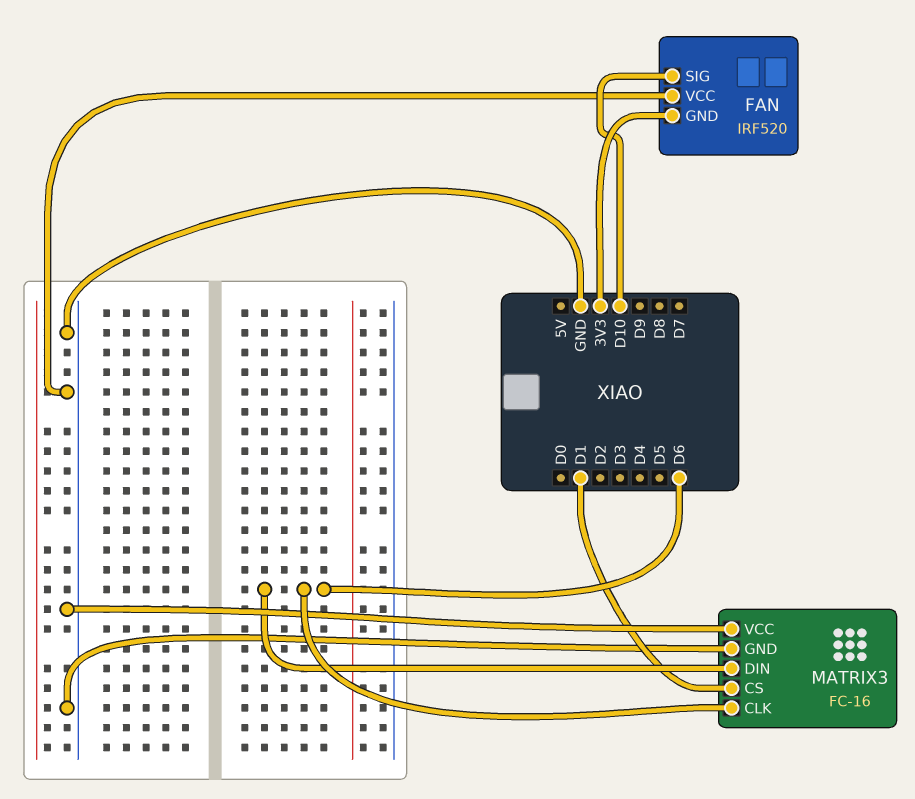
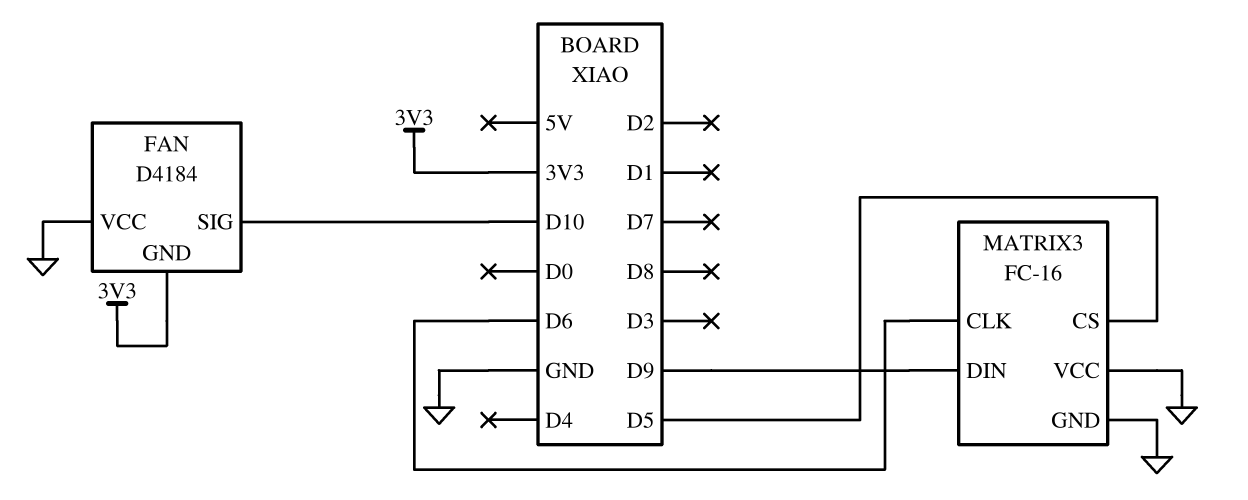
FAN: IRF520 -> D4184
MATRIX3 pin CS: D1 -> D5
MATRIX3 pin DIN: D6 -> D9

